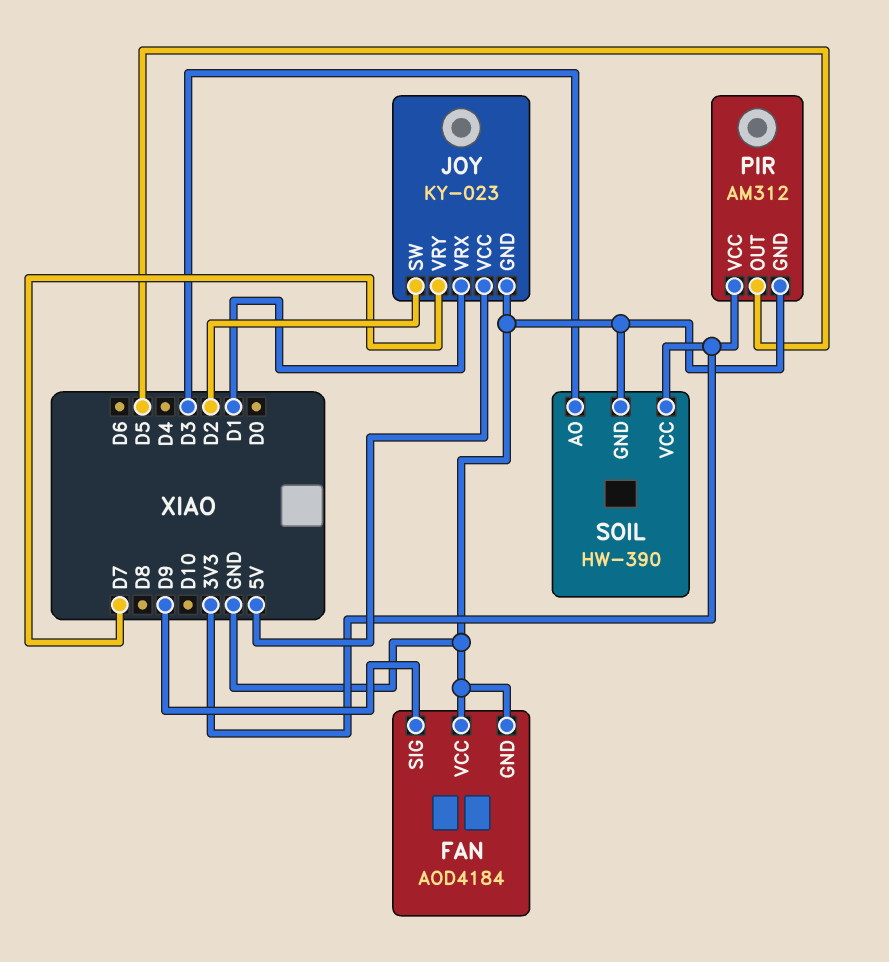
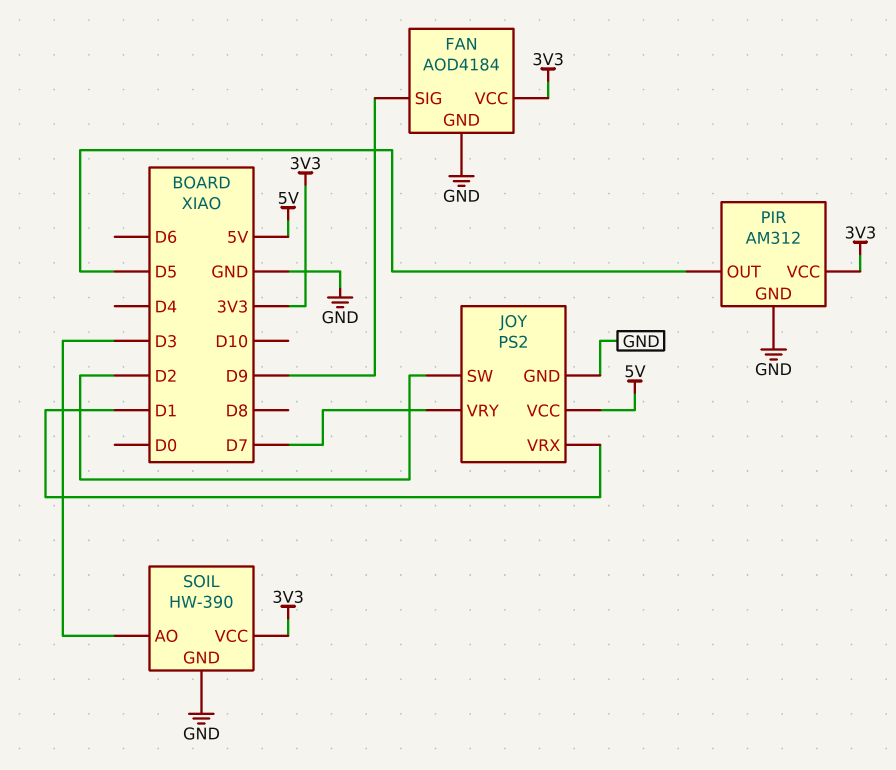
FAN pin VCC: GND -> 3V3
JOY: KY-023 -> PS2

